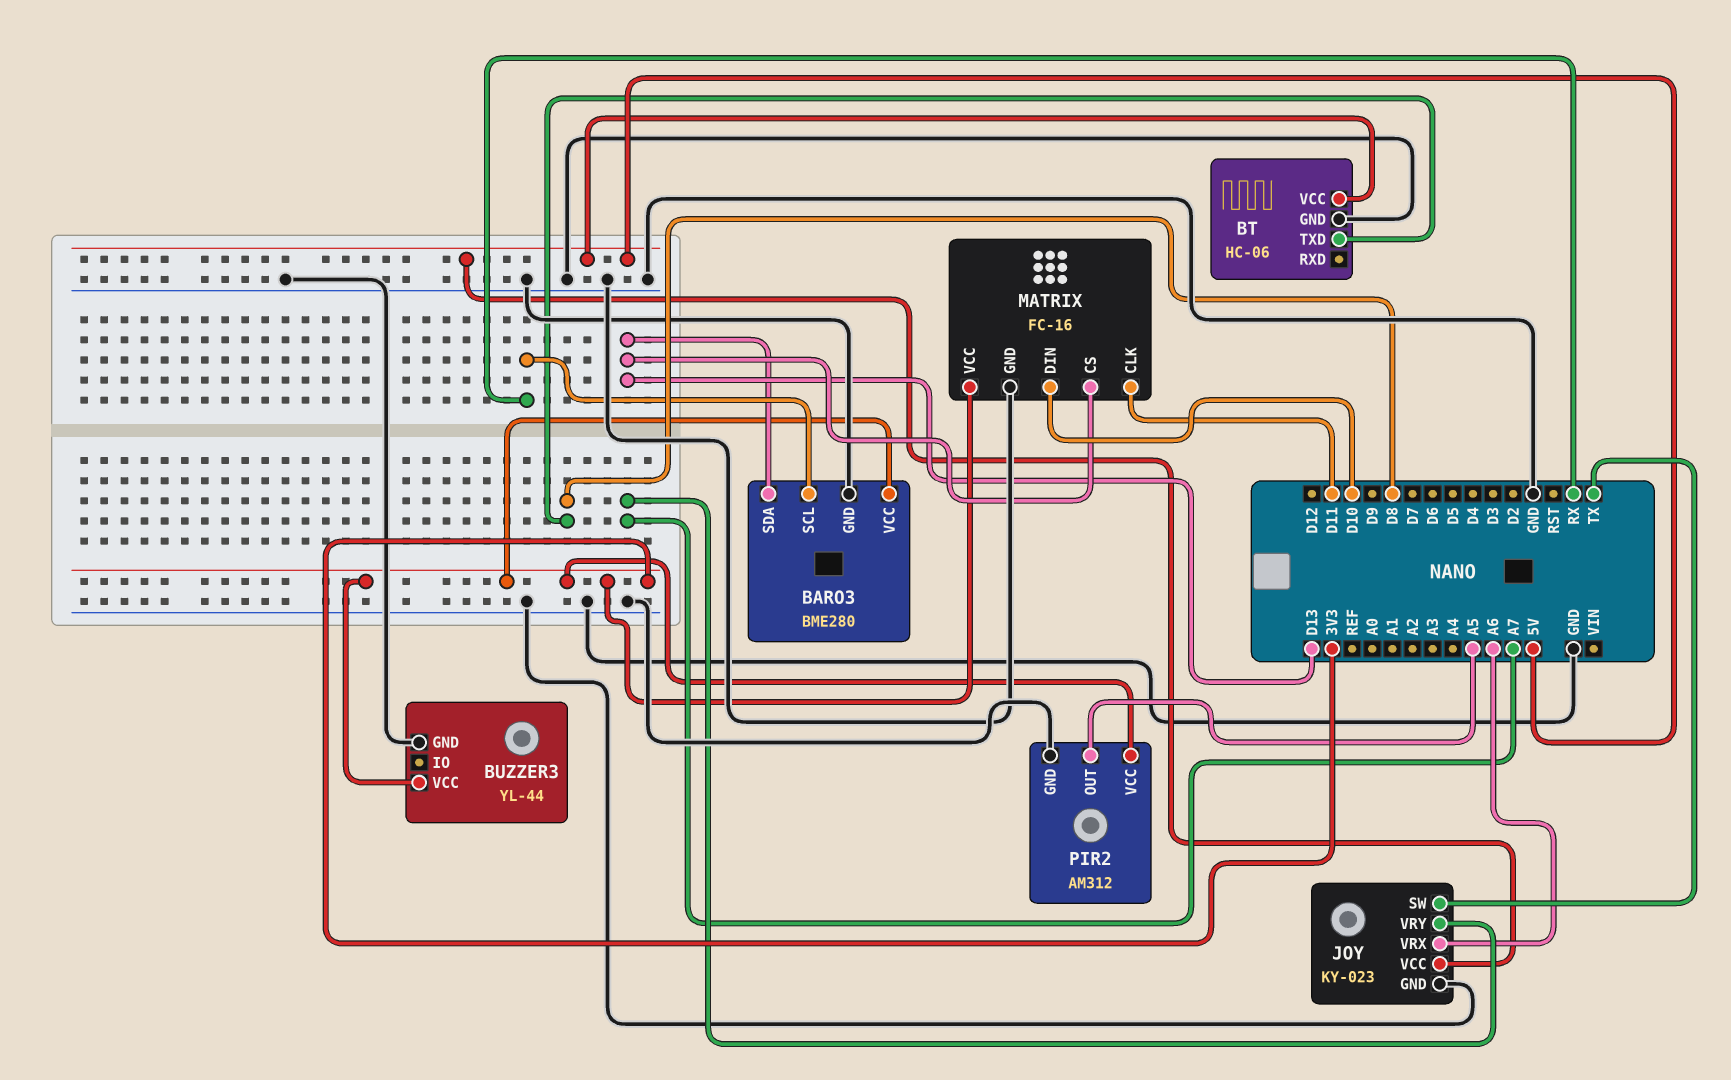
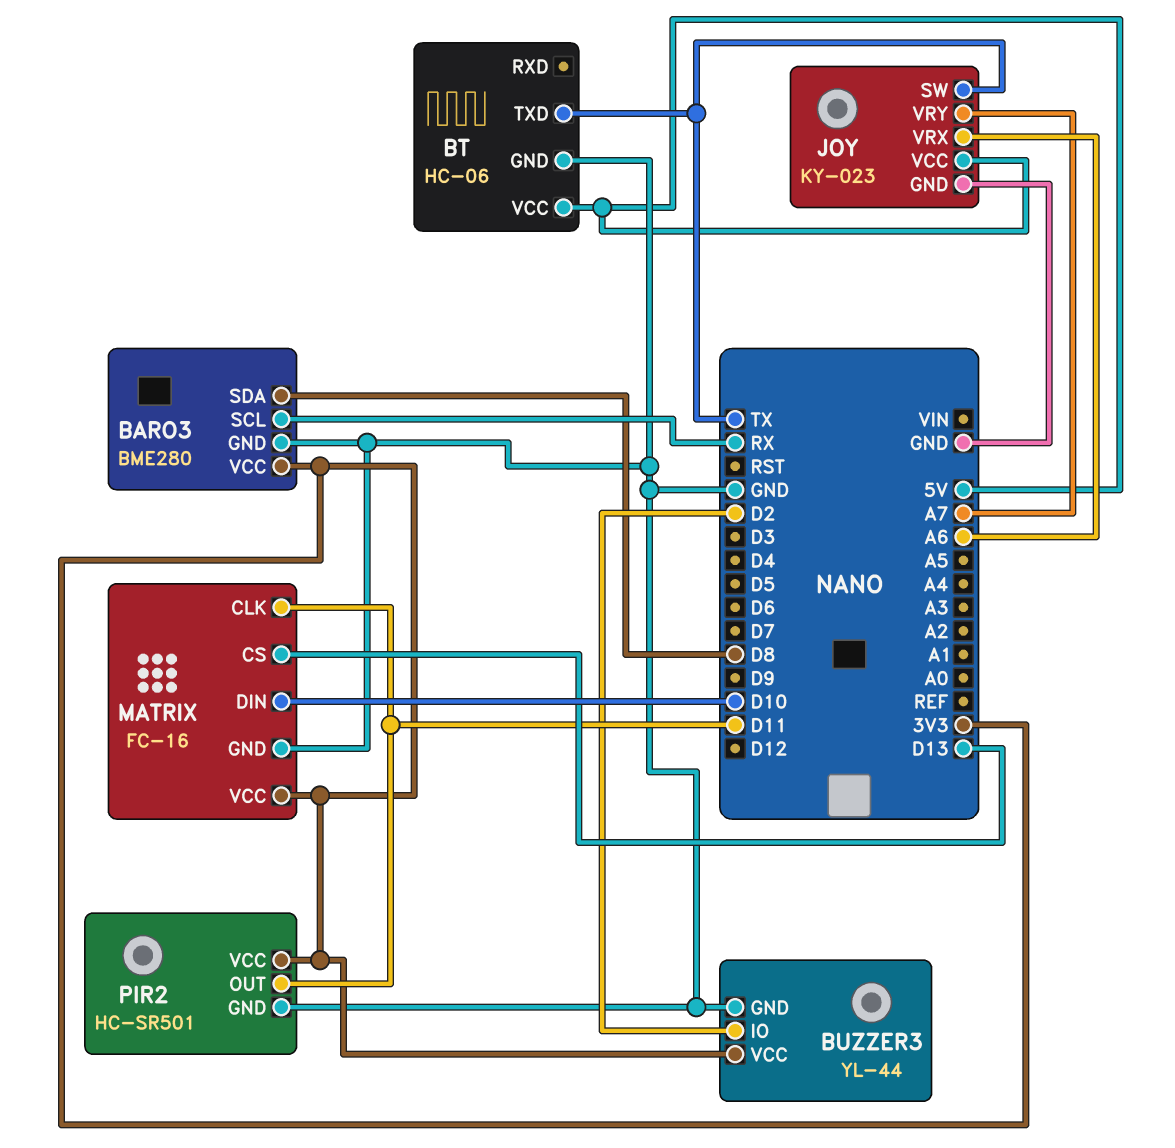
BARO3 pin SDA: D13 -> D8
BT pin TXD: D8 -> TX
BUZZER3 pin IO: none -> D2
PIR2: AM312 -> HC-SR501
PIR2 pin OUT: A5 -> D11

